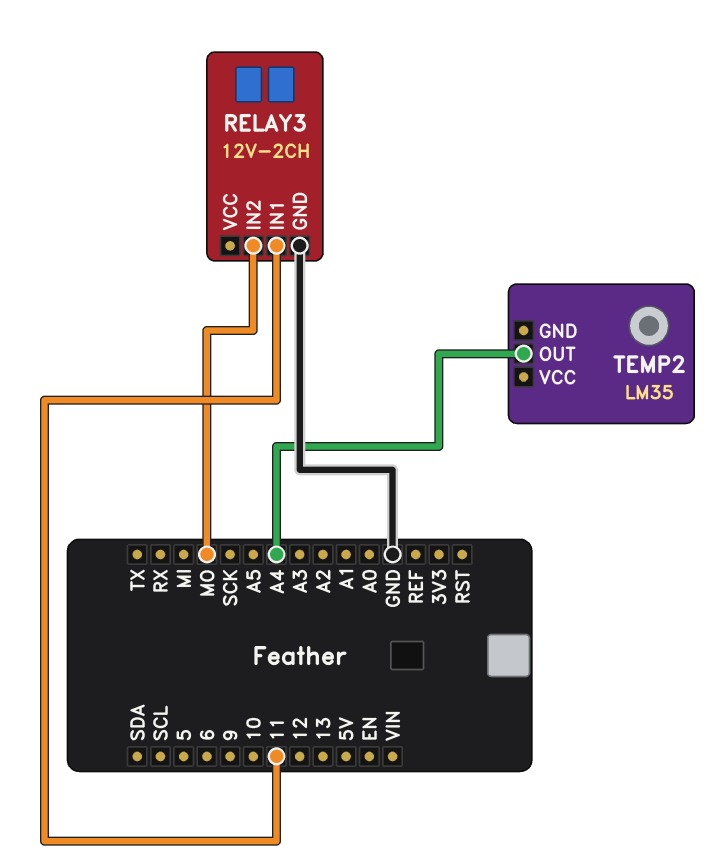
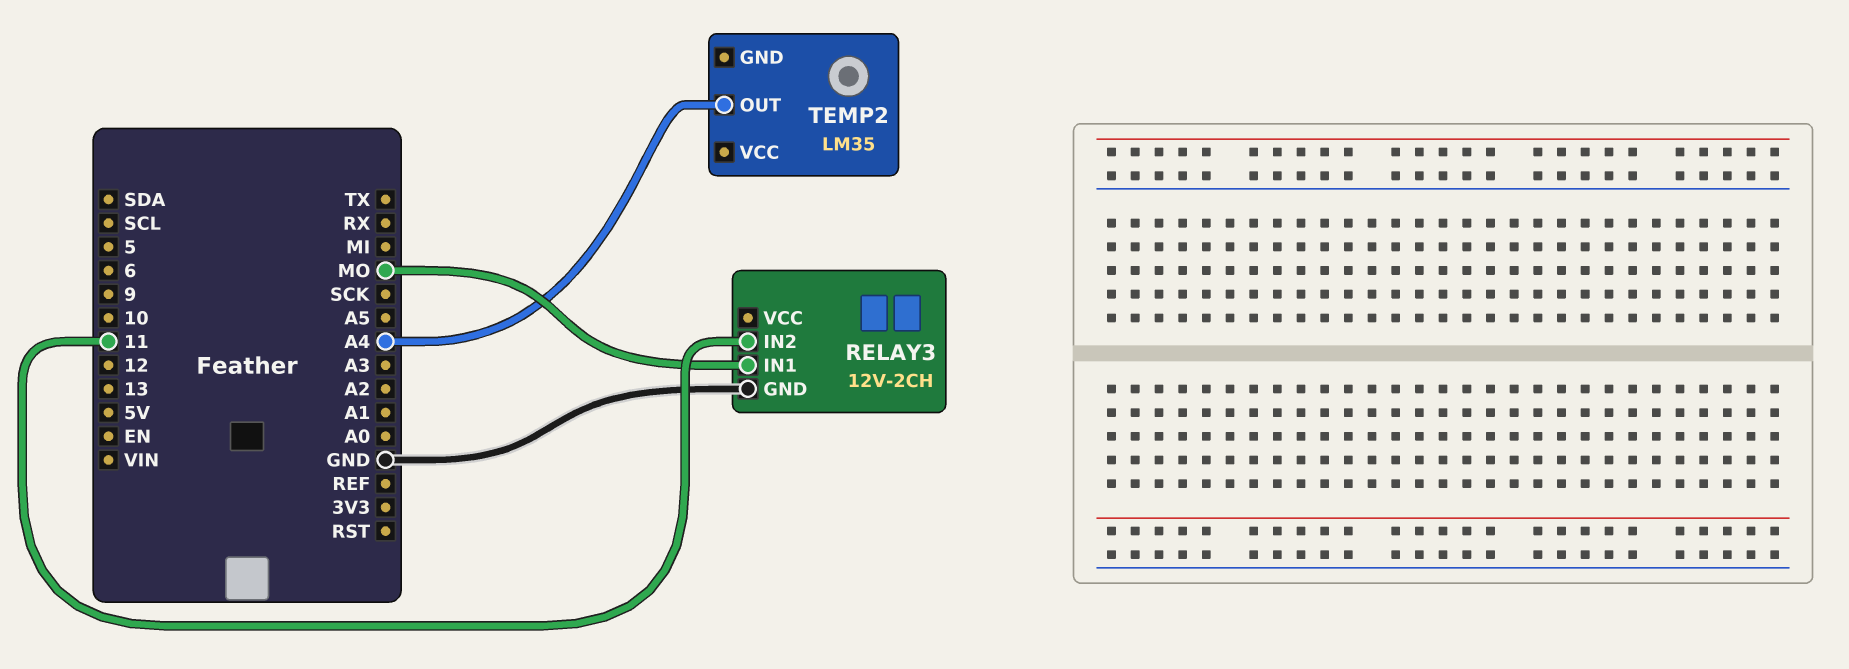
RELAY3 pin IN1: 11 -> MO
RELAY3 pin IN2: MO -> 11

